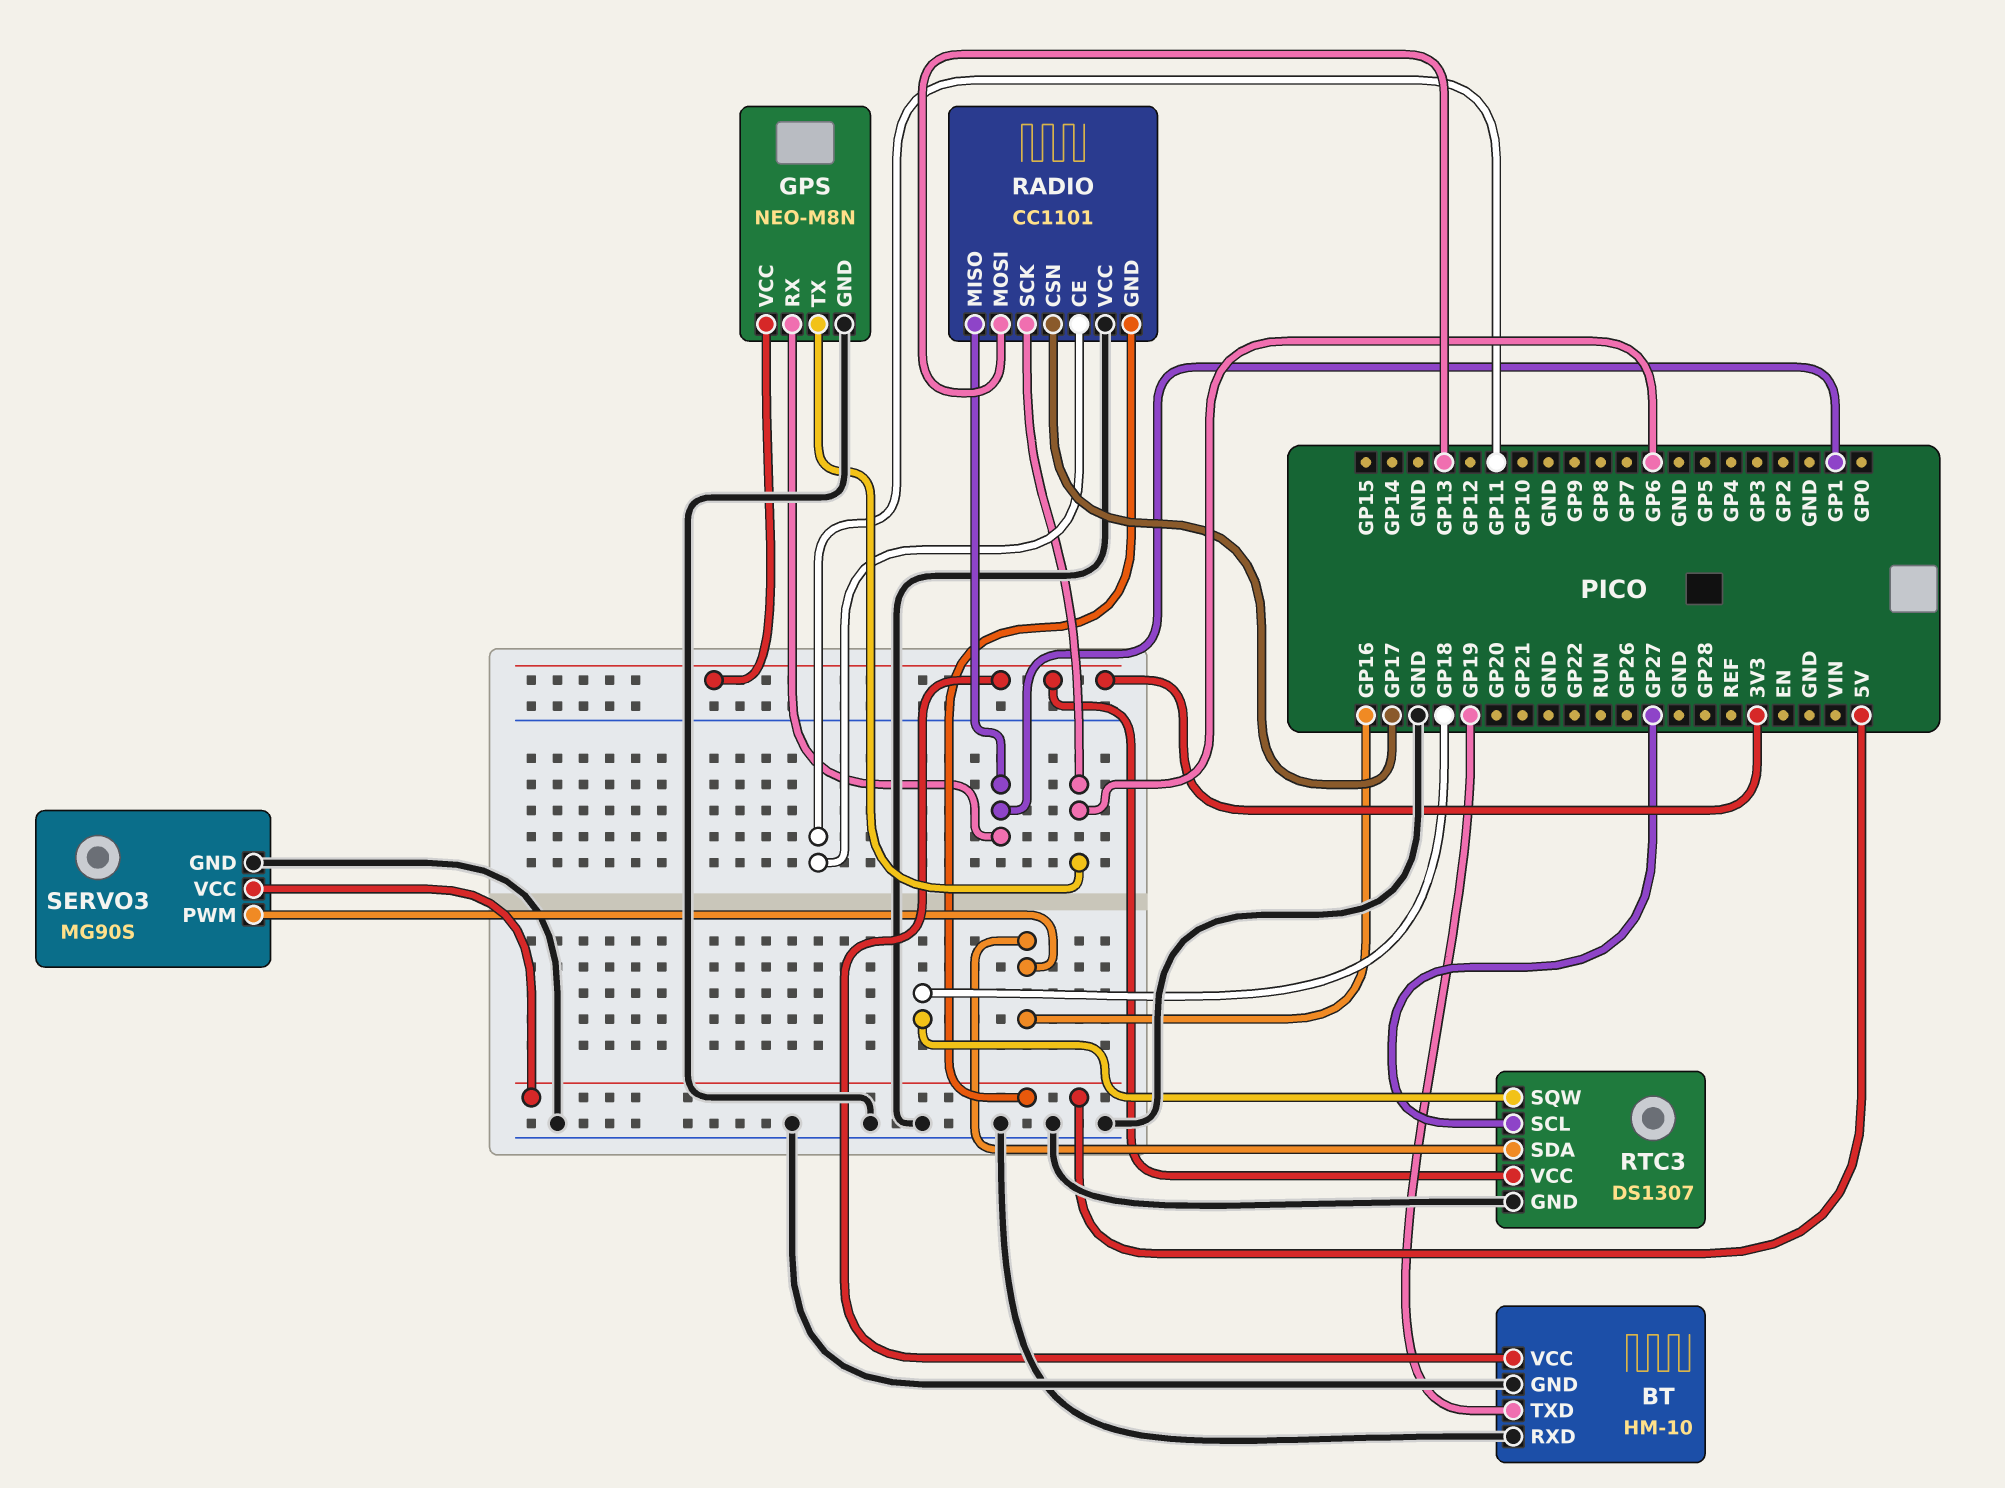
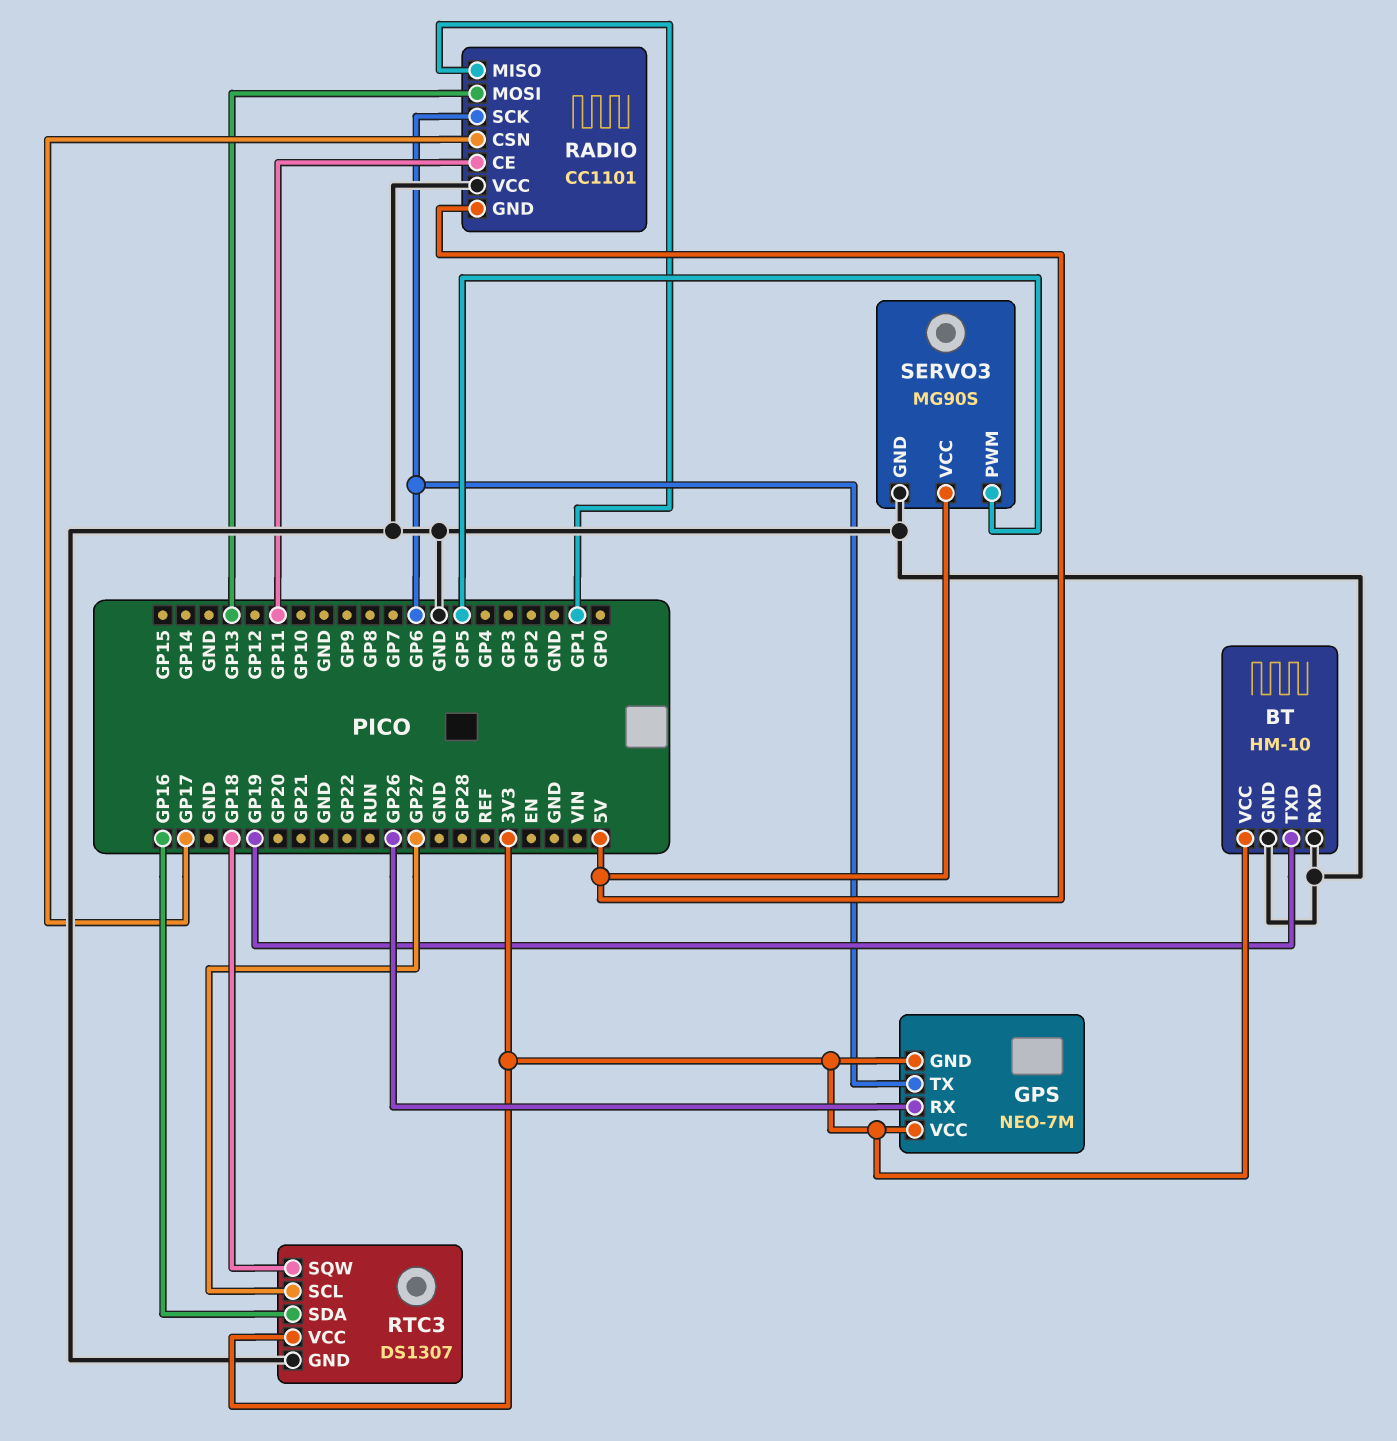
GPS: NEO-M8N -> NEO-7M
GPS pin GND: GND -> 3V3
GPS pin RX: GP1 -> GP26
SERVO3 pin PWM: GP16 -> GP5

